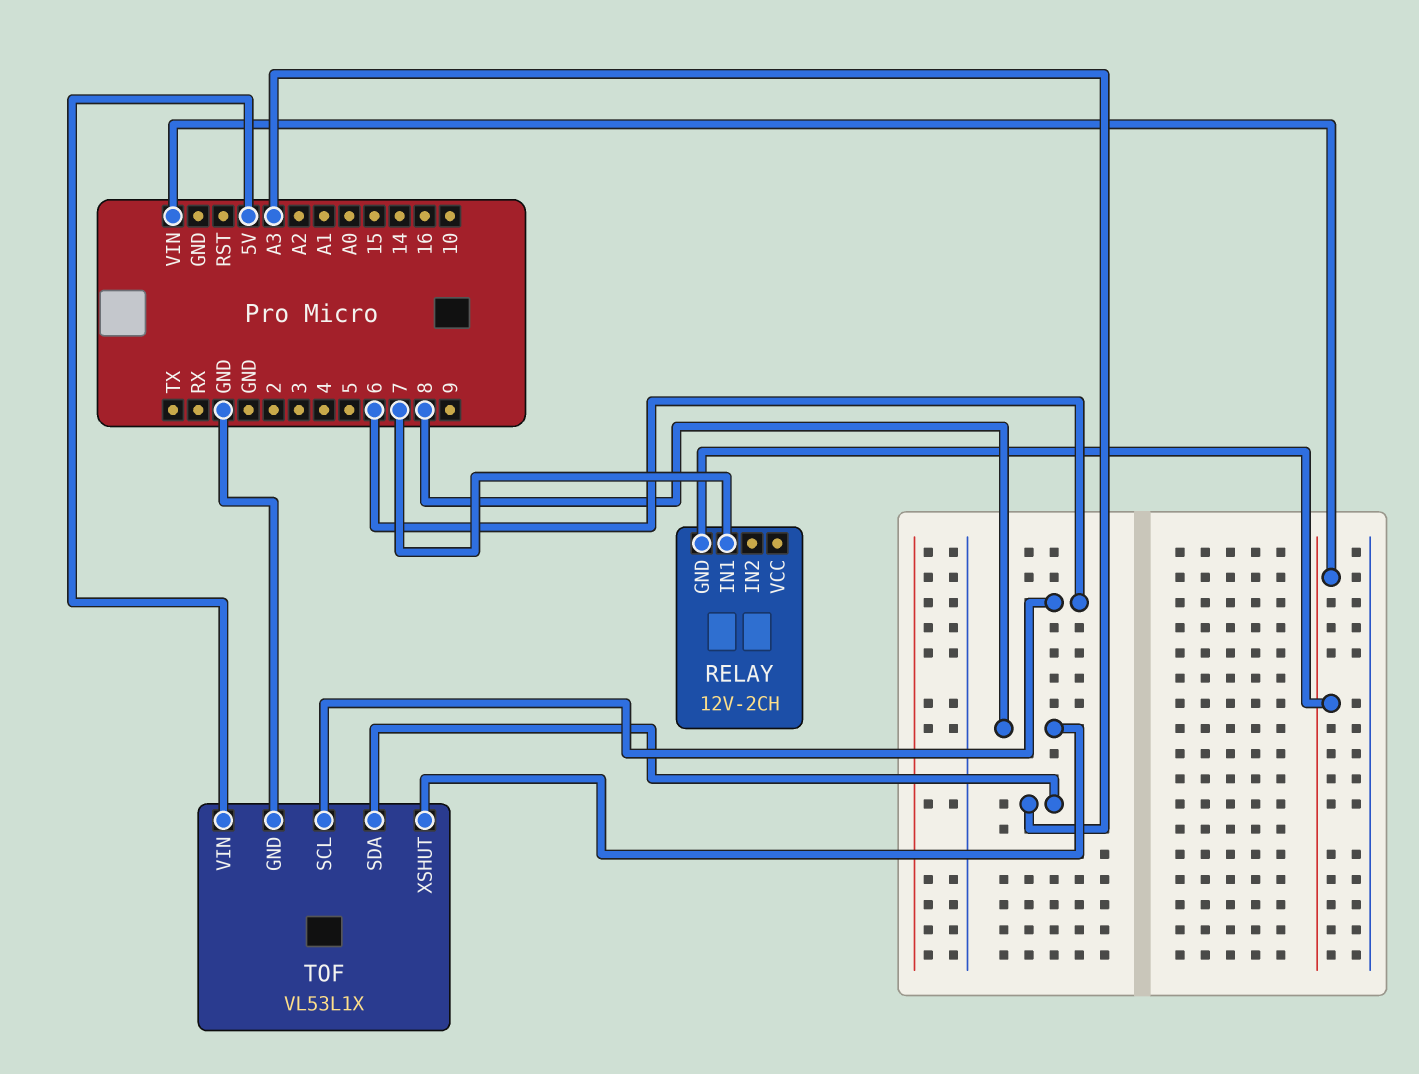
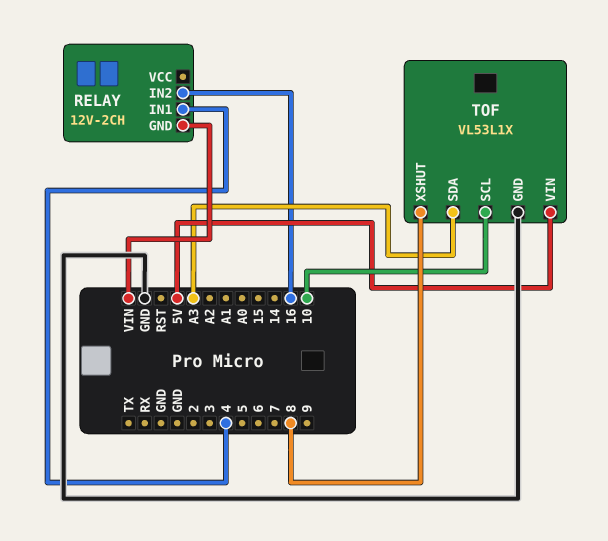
RELAY pin IN1: 7 -> 4
RELAY pin IN2: none -> 16
TOF pin SCL: 6 -> 10

